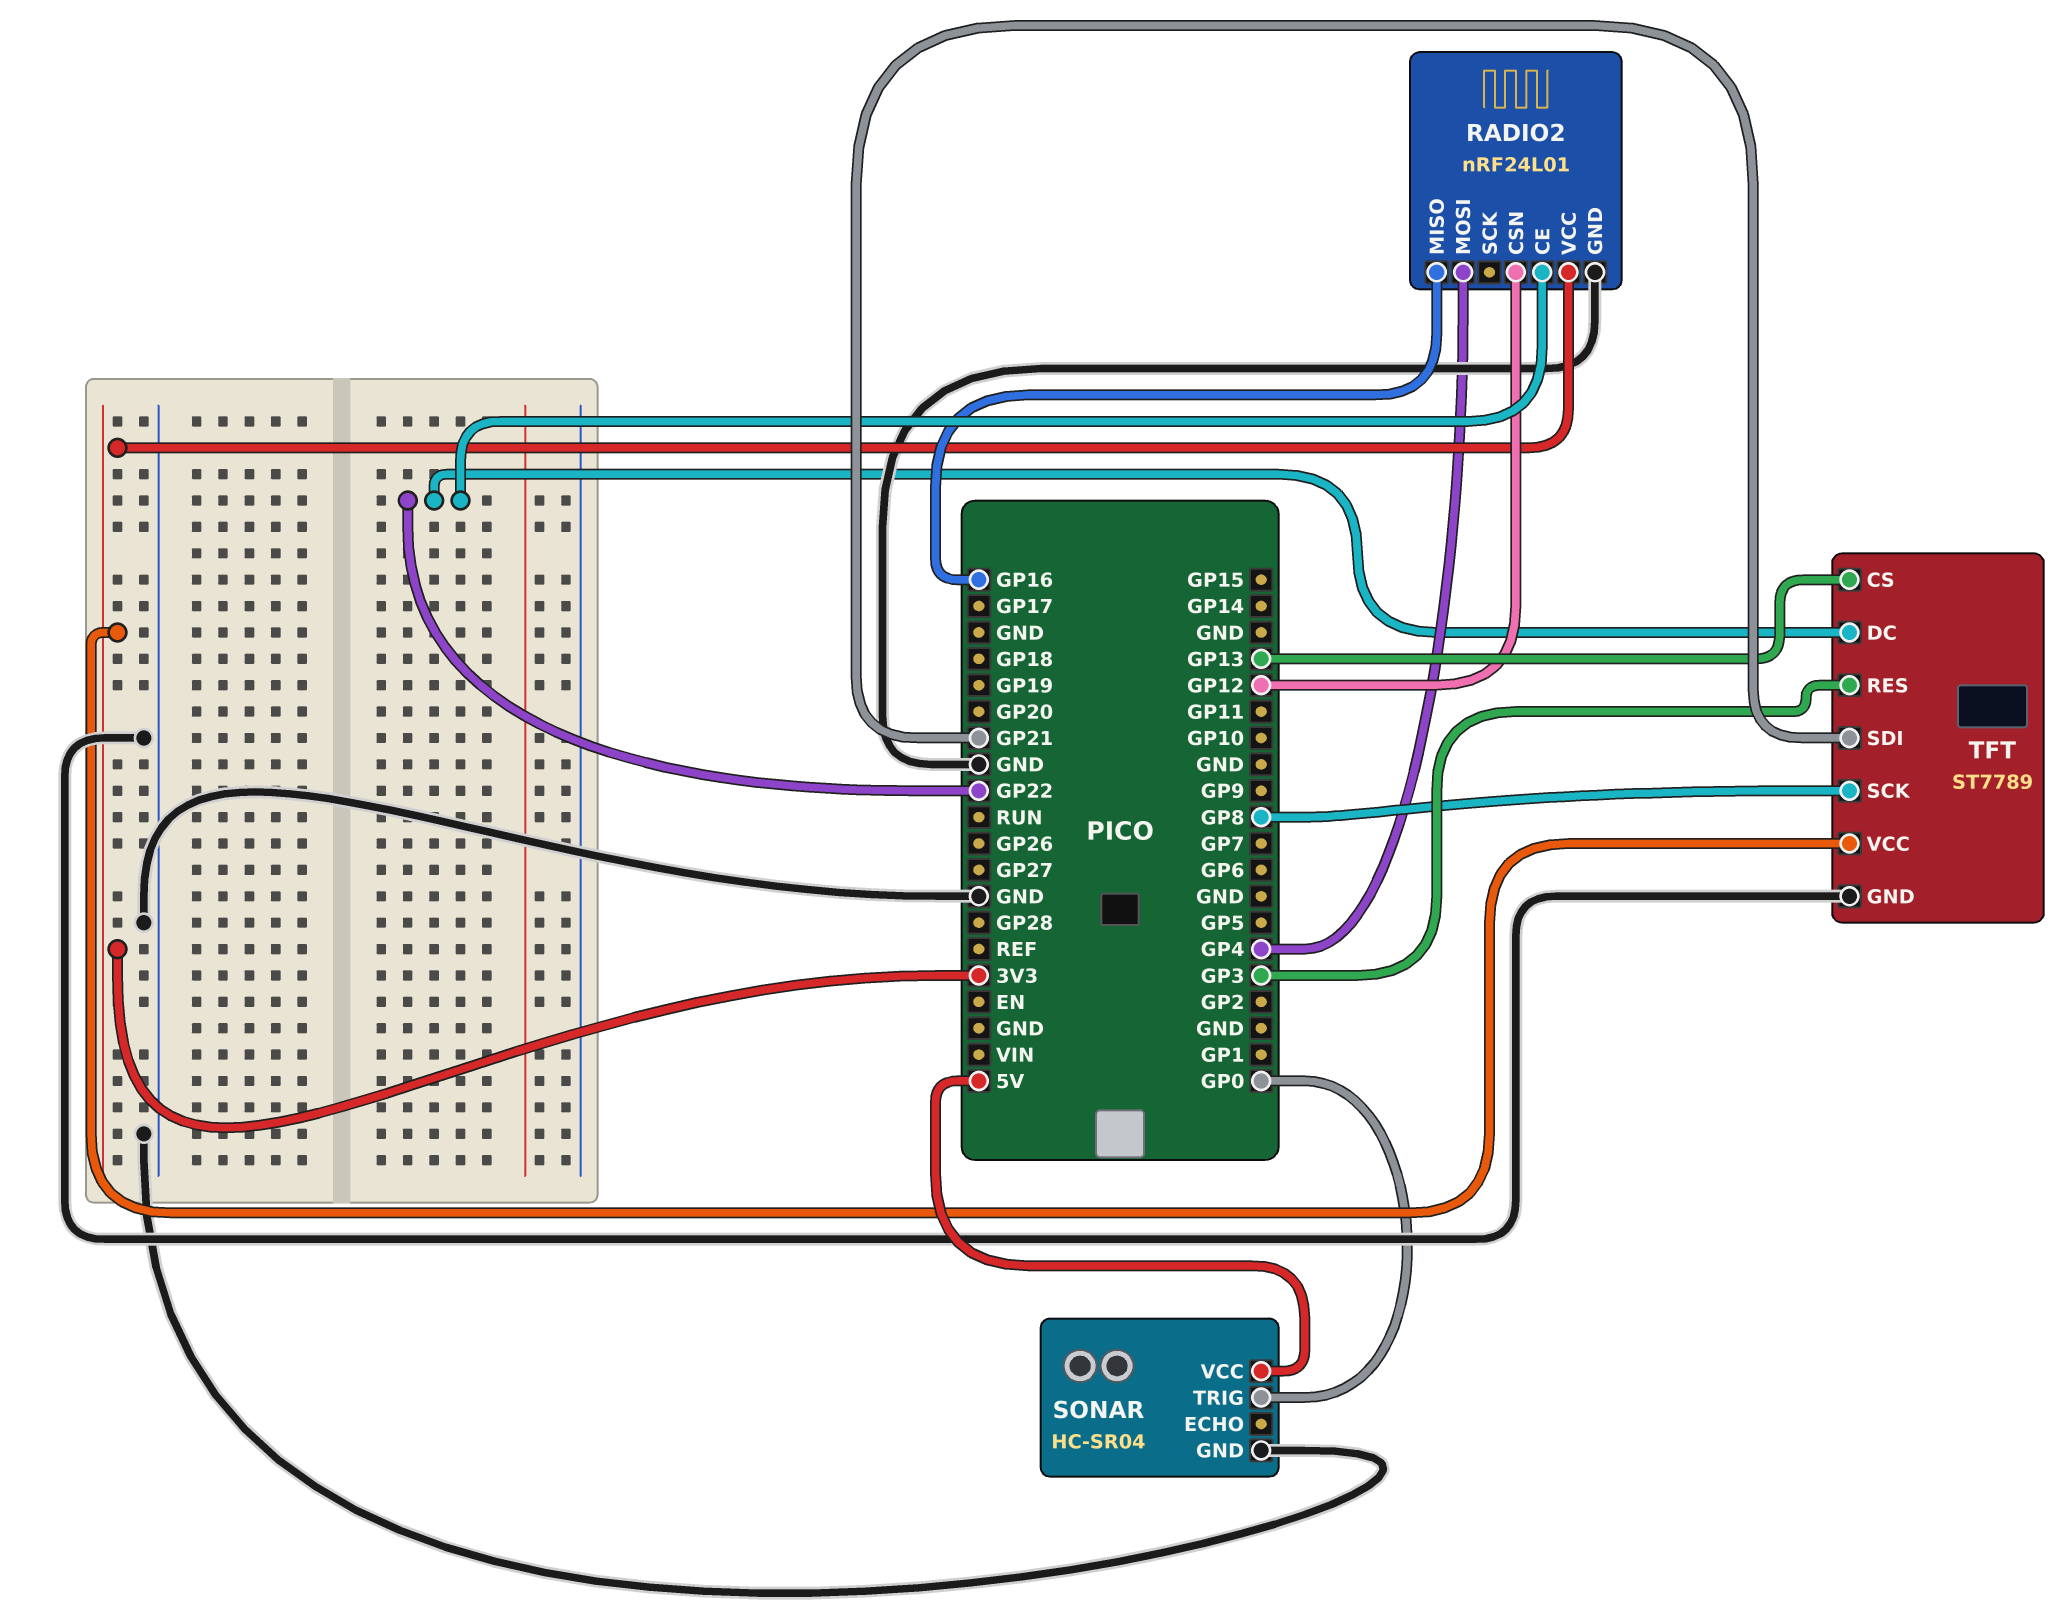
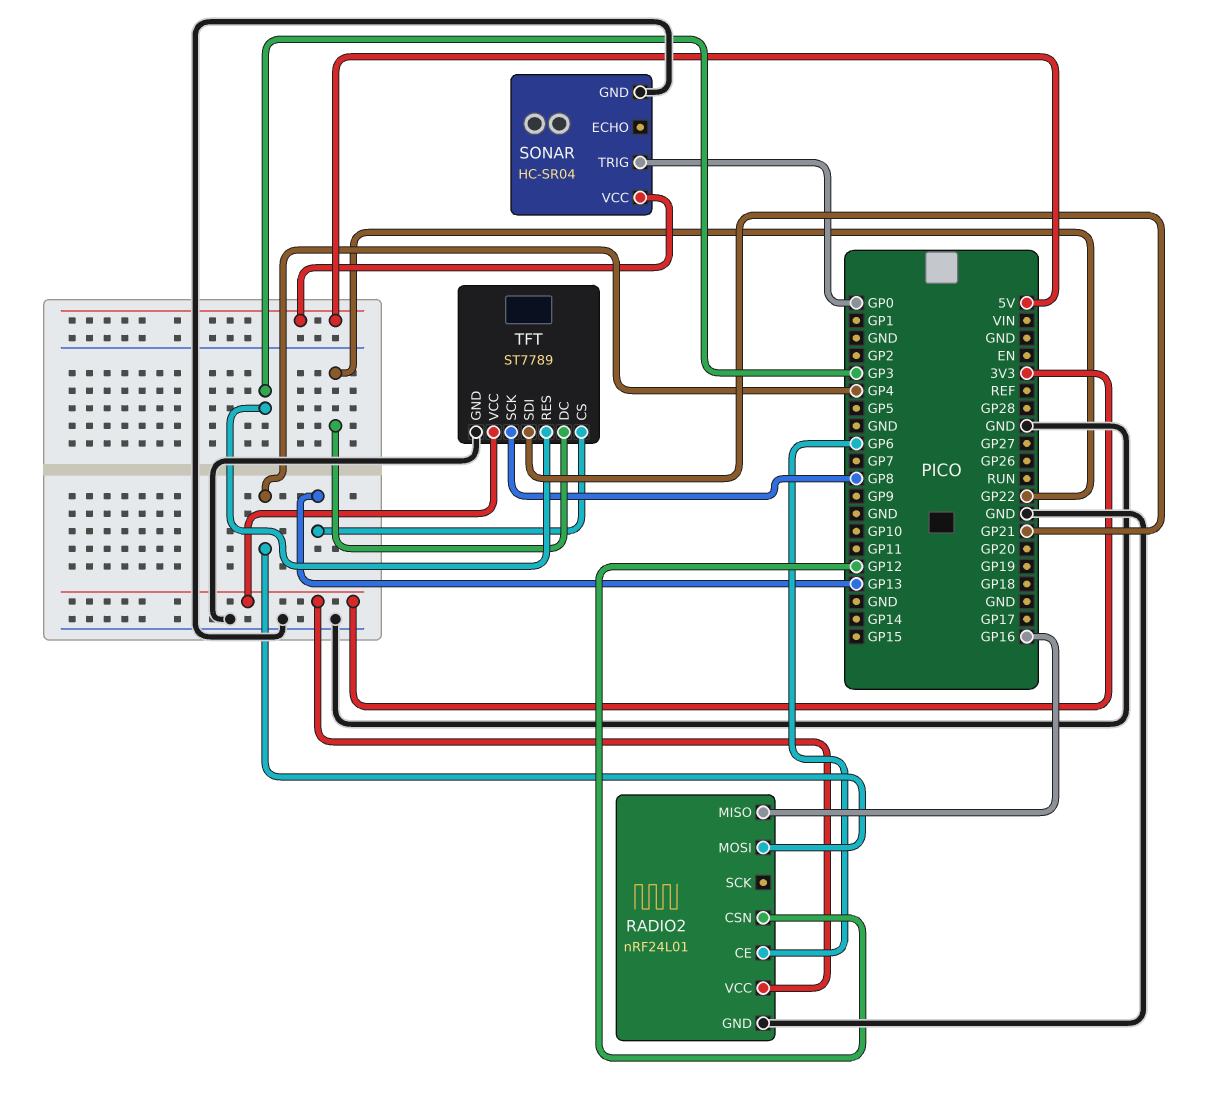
RADIO2 pin CE: GP22 -> GP6

